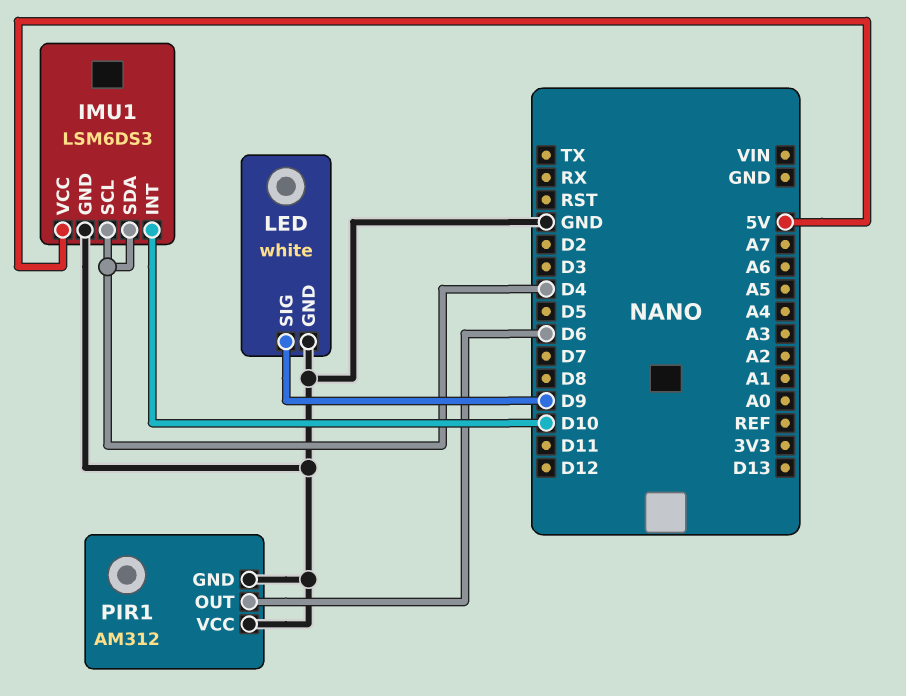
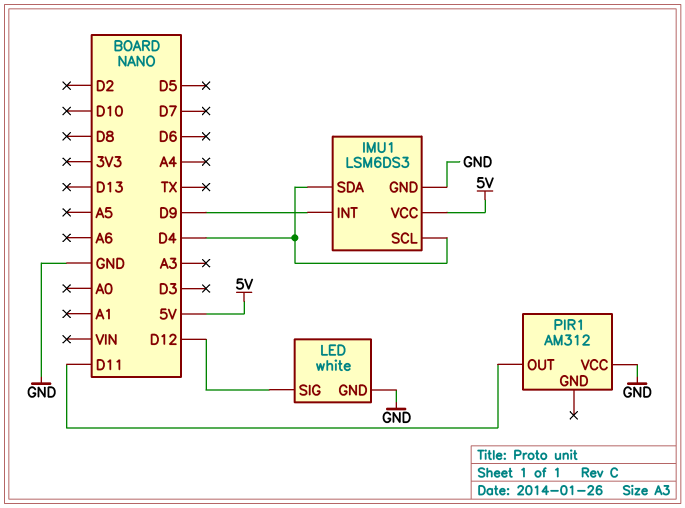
IMU1 pin INT: D10 -> D9
LED pin SIG: D9 -> D12
PIR1 pin GND: GND -> none
PIR1 pin OUT: D6 -> D11

